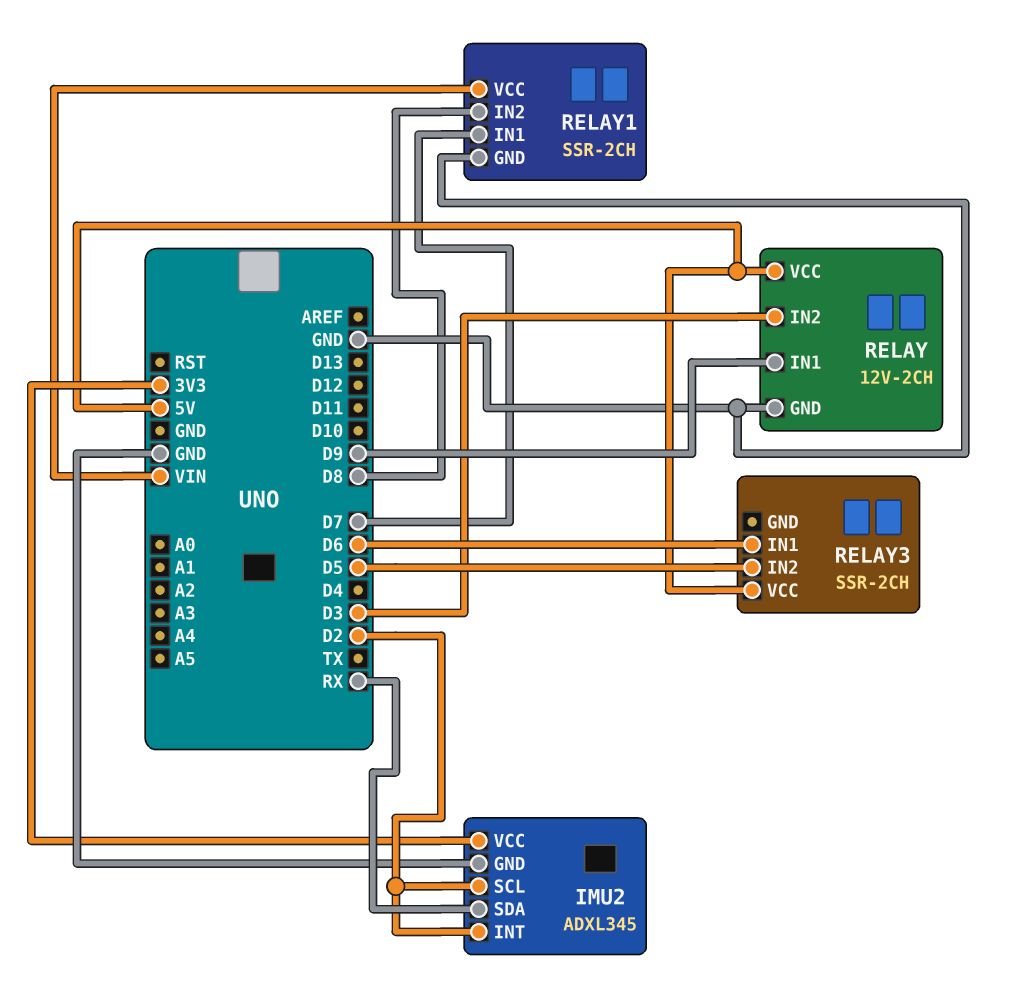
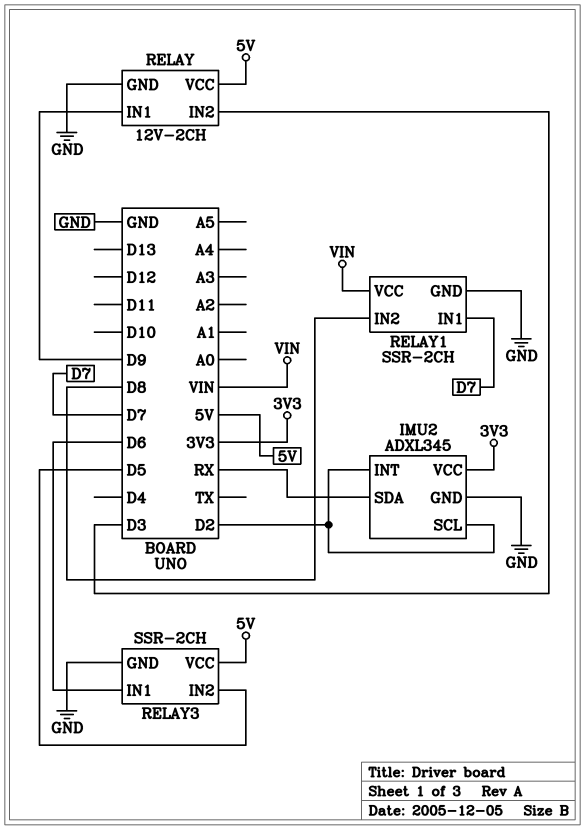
RELAY3 pin GND: none -> GND

